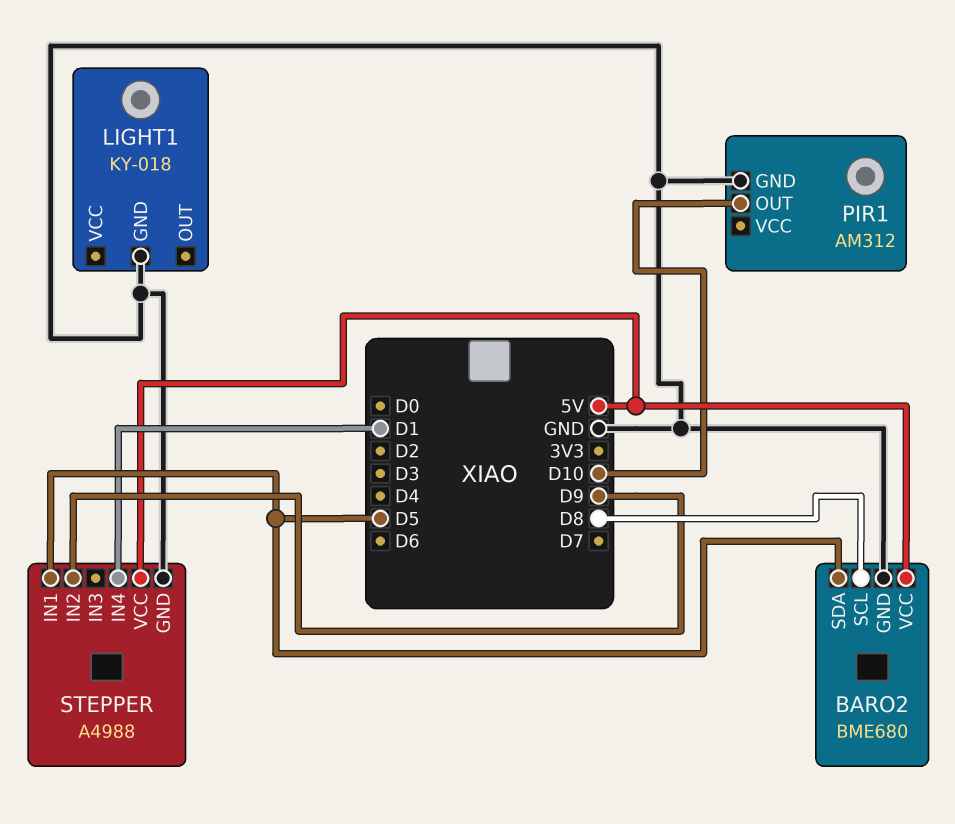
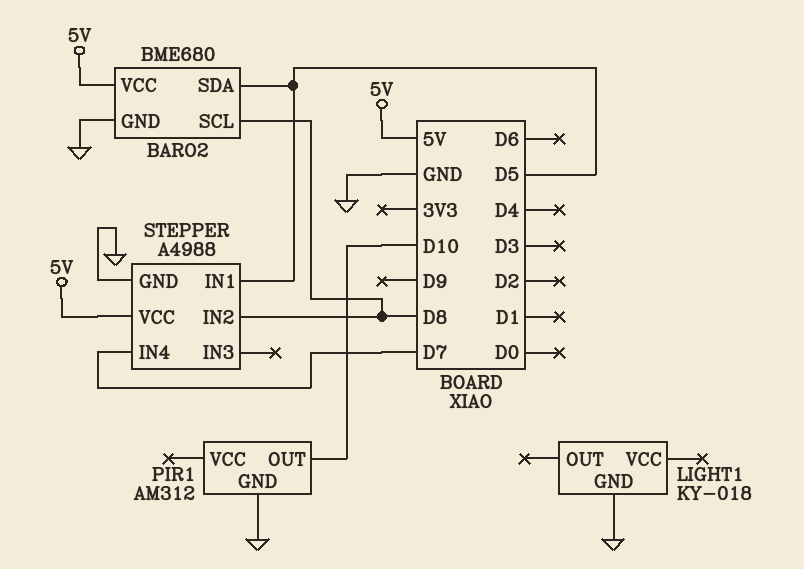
STEPPER pin IN2: D9 -> D8
STEPPER pin IN4: D1 -> D7

